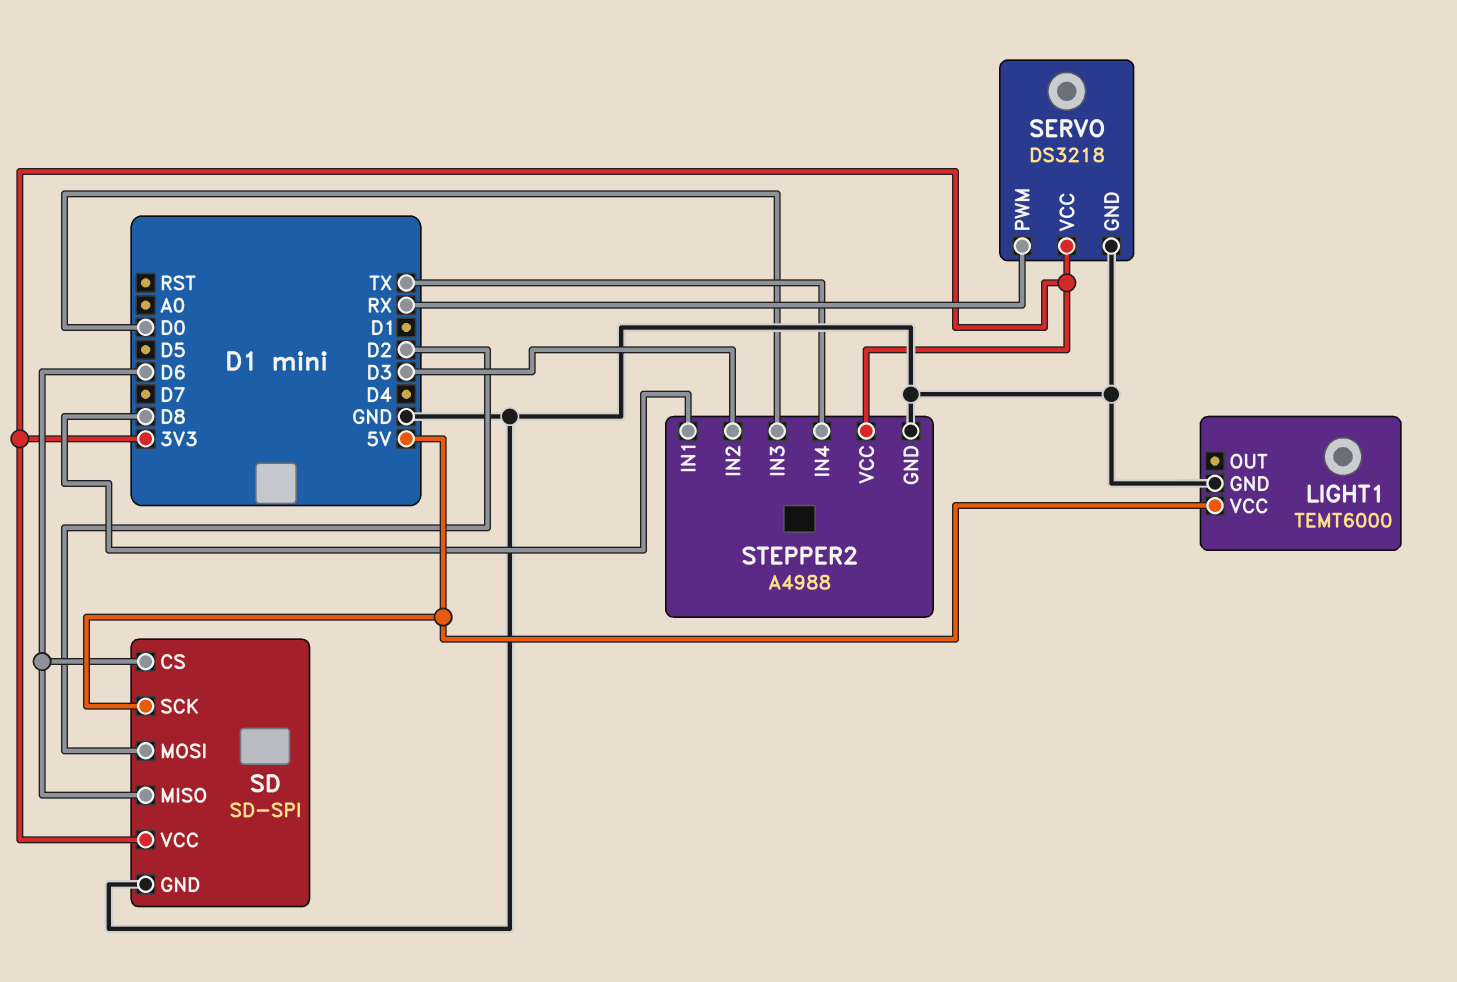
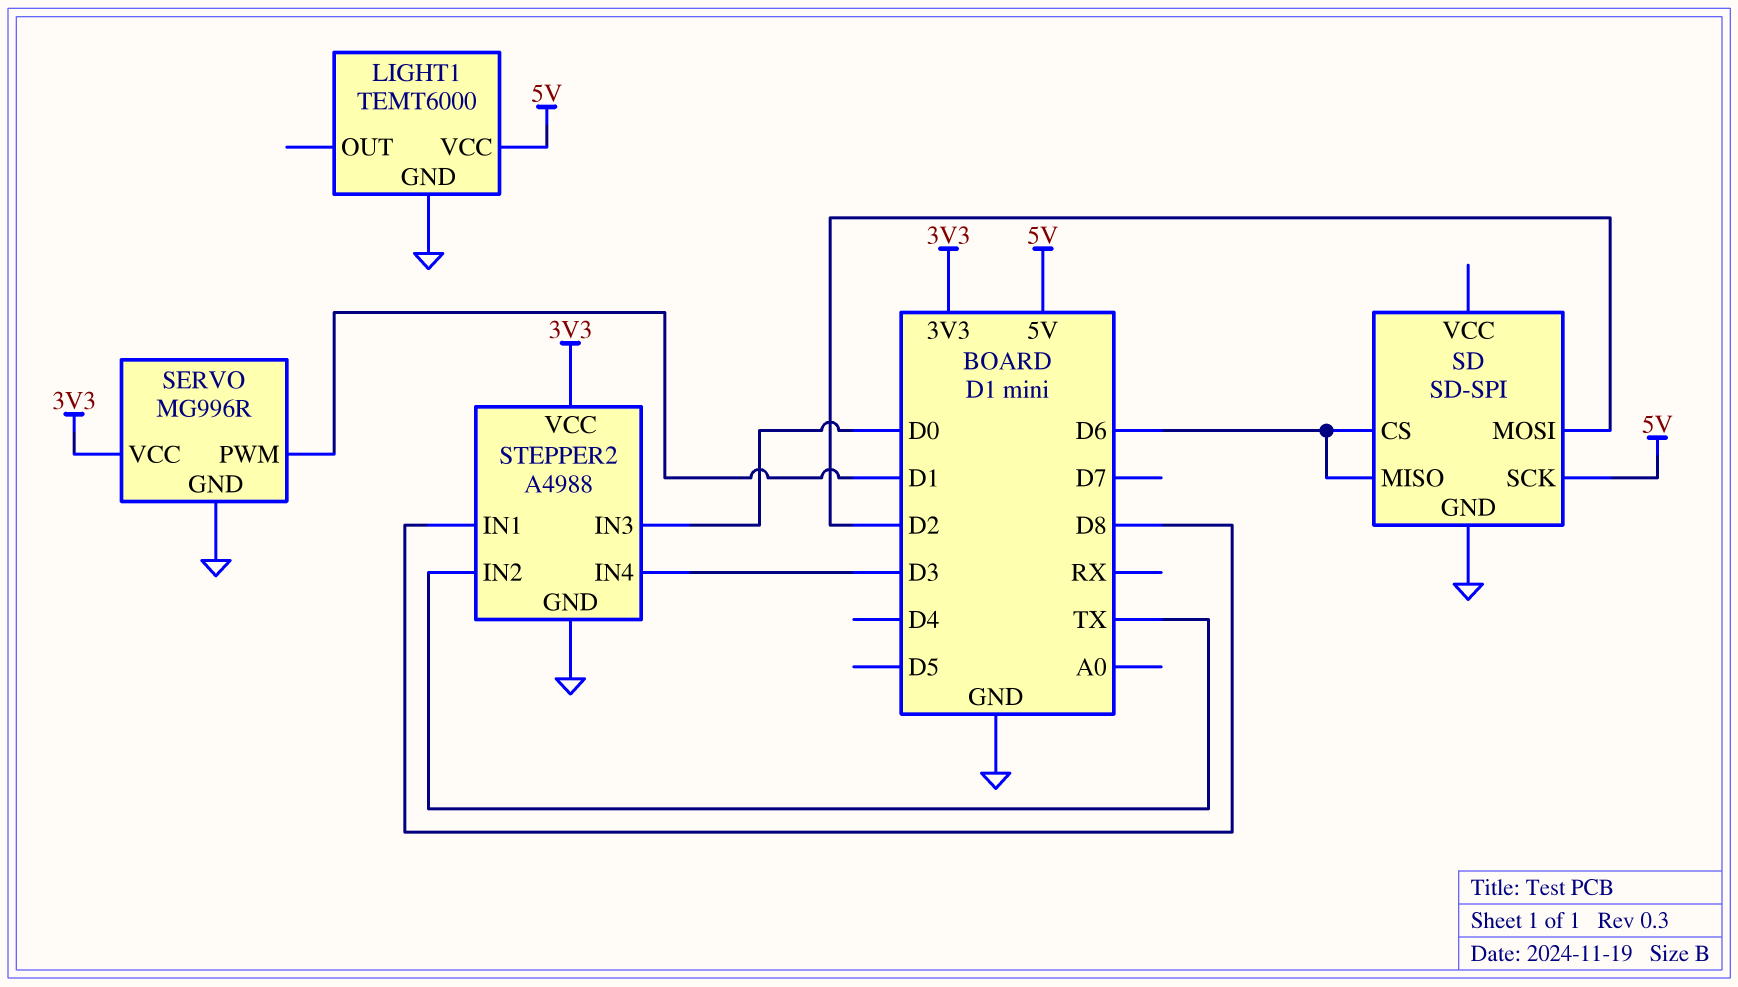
SD pin VCC: 3V3 -> none
SERVO: DS3218 -> MG996R
SERVO pin PWM: RX -> D1
STEPPER2 pin IN2: D3 -> TX
STEPPER2 pin IN4: TX -> D3

